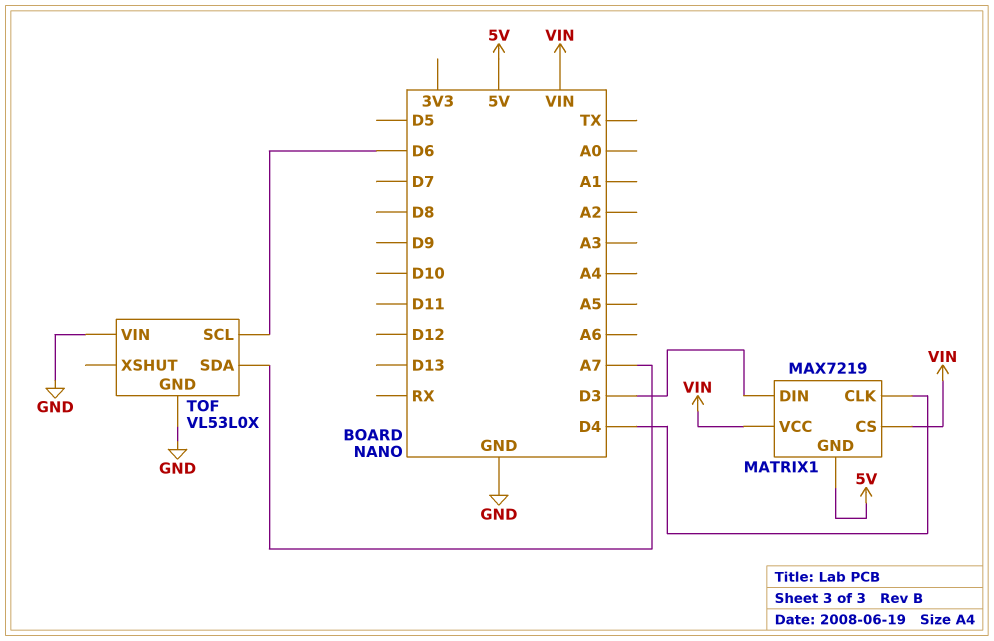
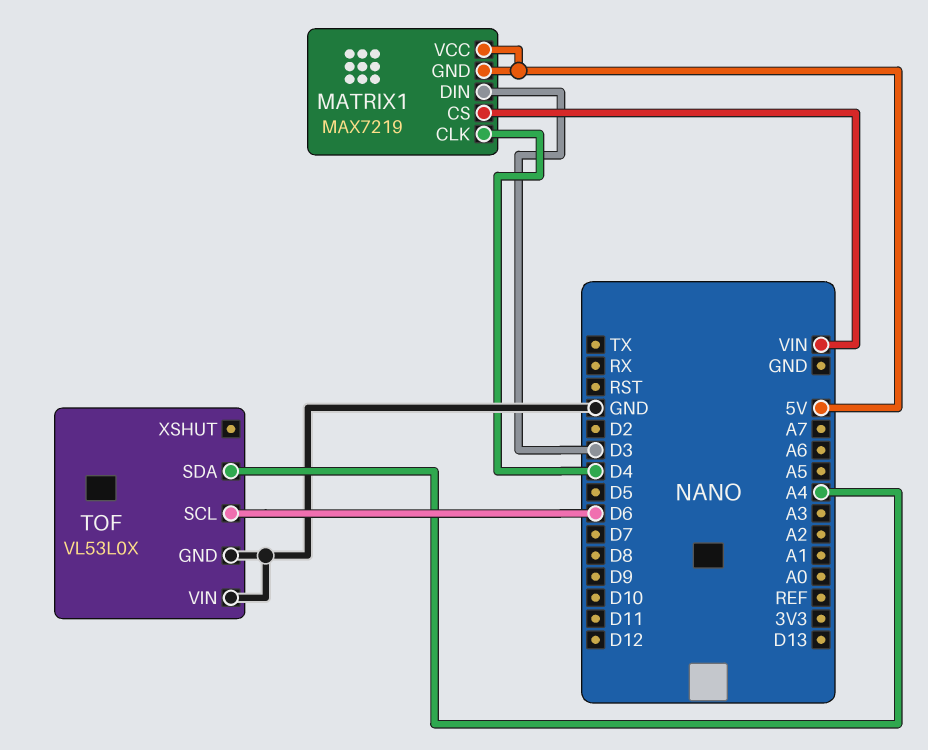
MATRIX1 pin VCC: VIN -> 5V
TOF pin SDA: A7 -> A4

